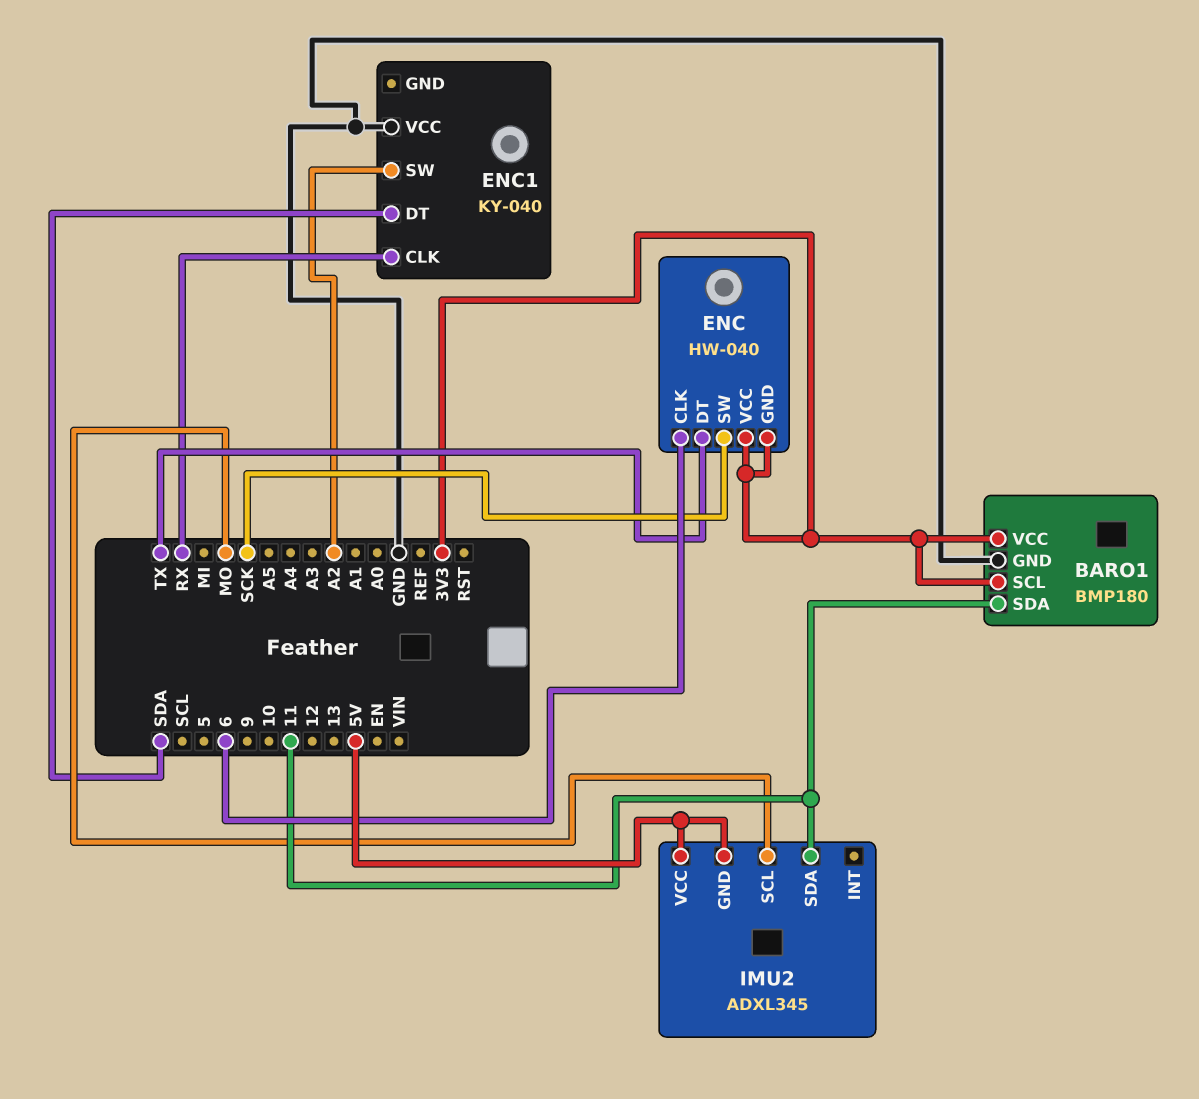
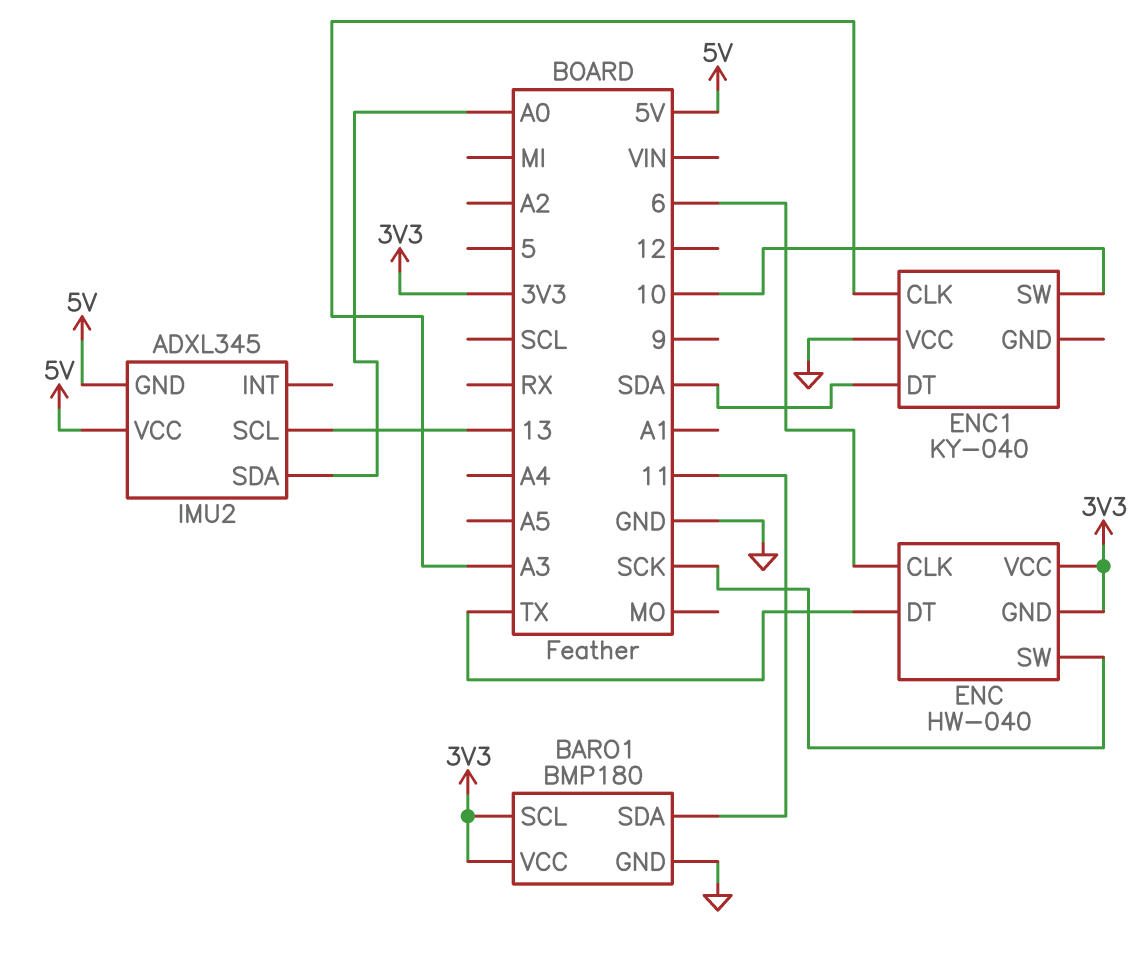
ENC1 pin CLK: RX -> A3
ENC1 pin SW: A2 -> 10
IMU2 pin SCL: MO -> 13
IMU2 pin SDA: 11 -> A0

